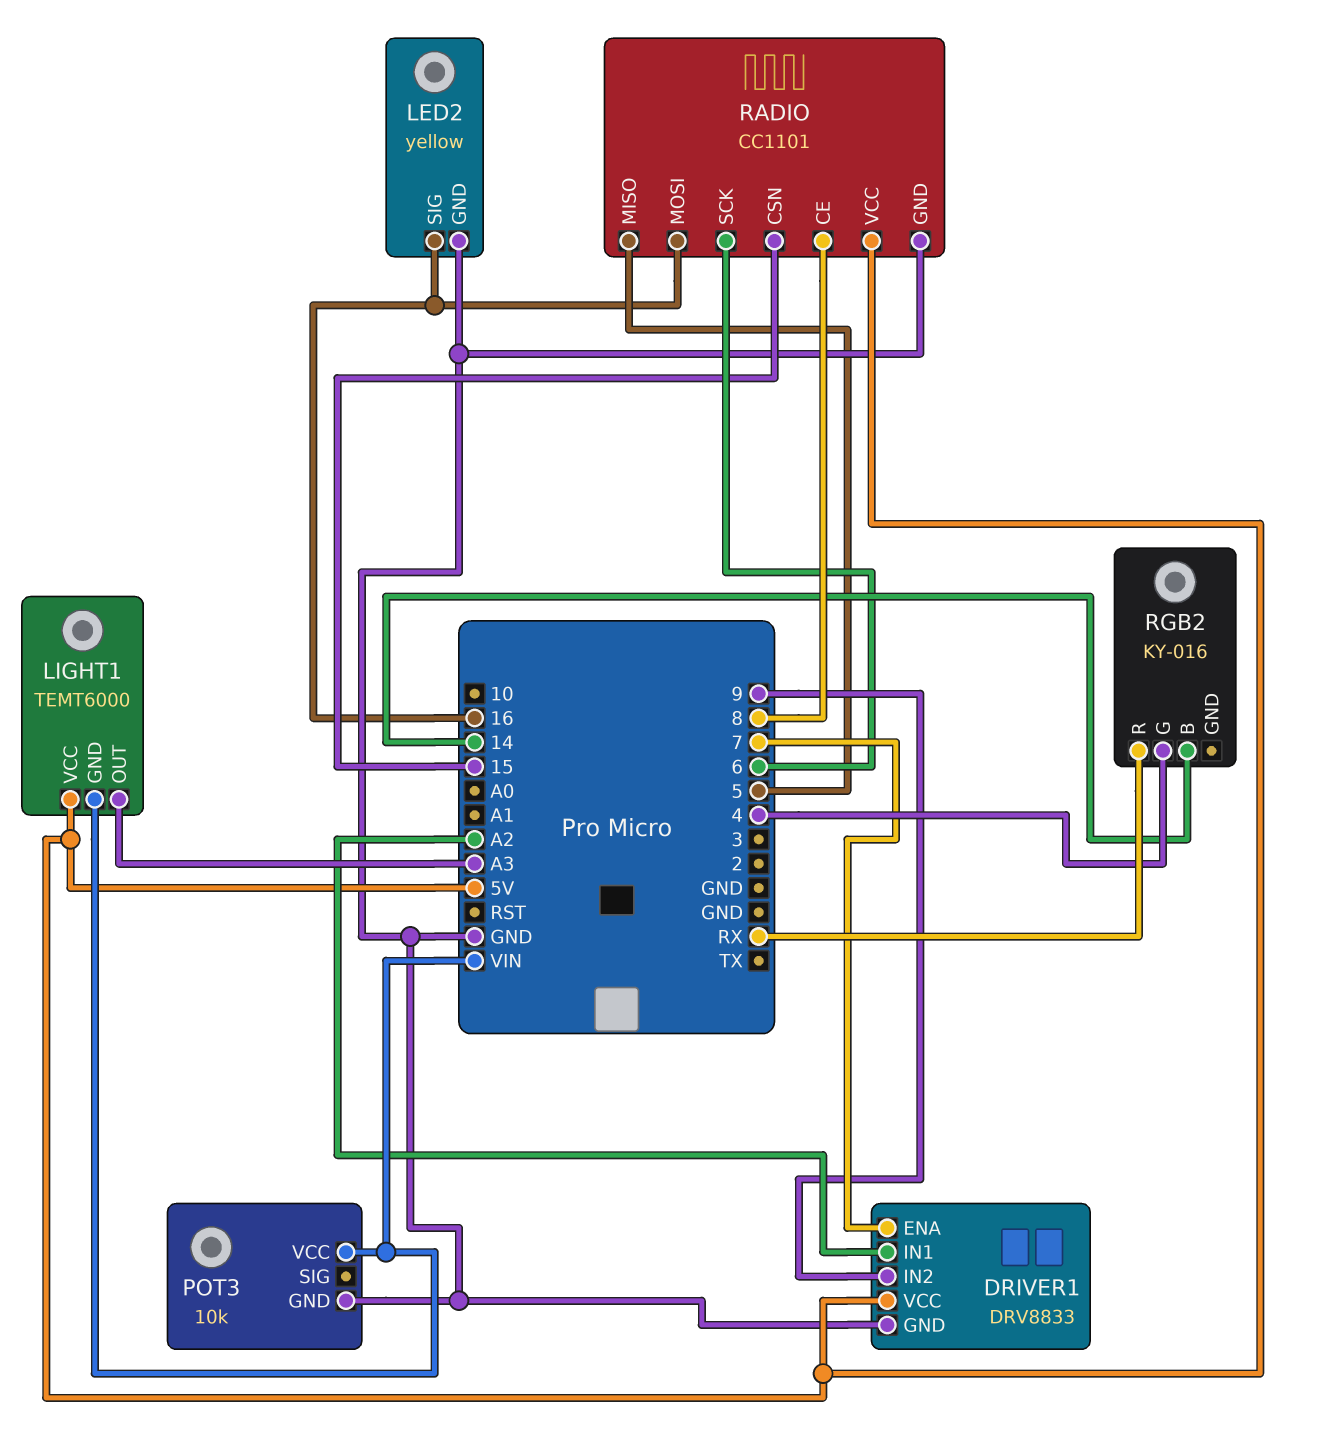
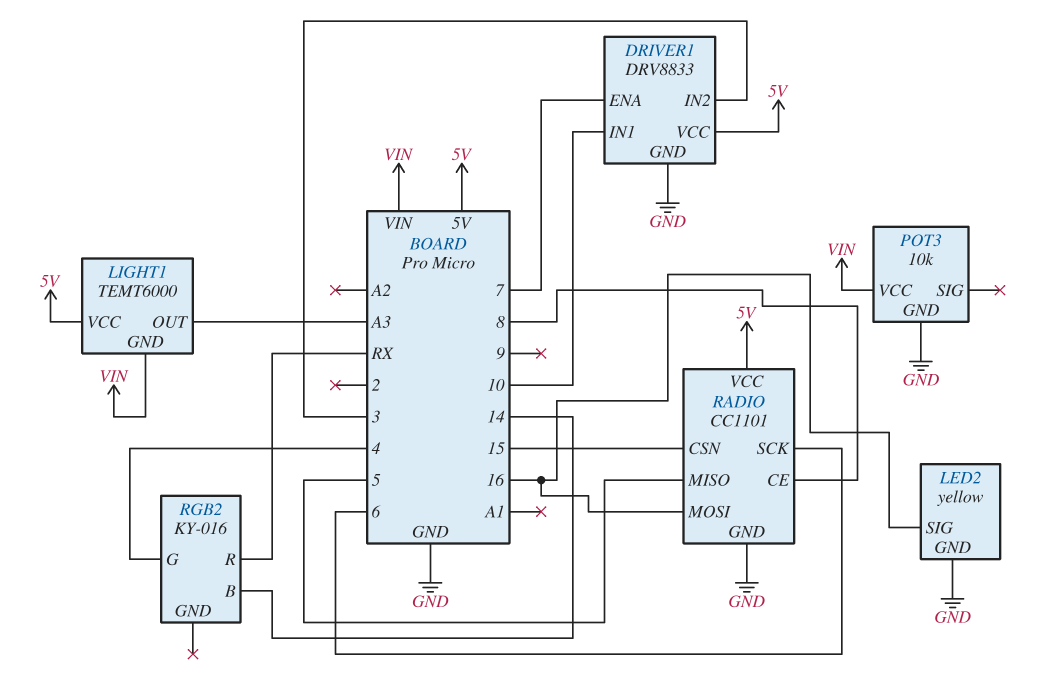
DRIVER1 pin IN1: A2 -> 10
DRIVER1 pin IN2: 9 -> 3

